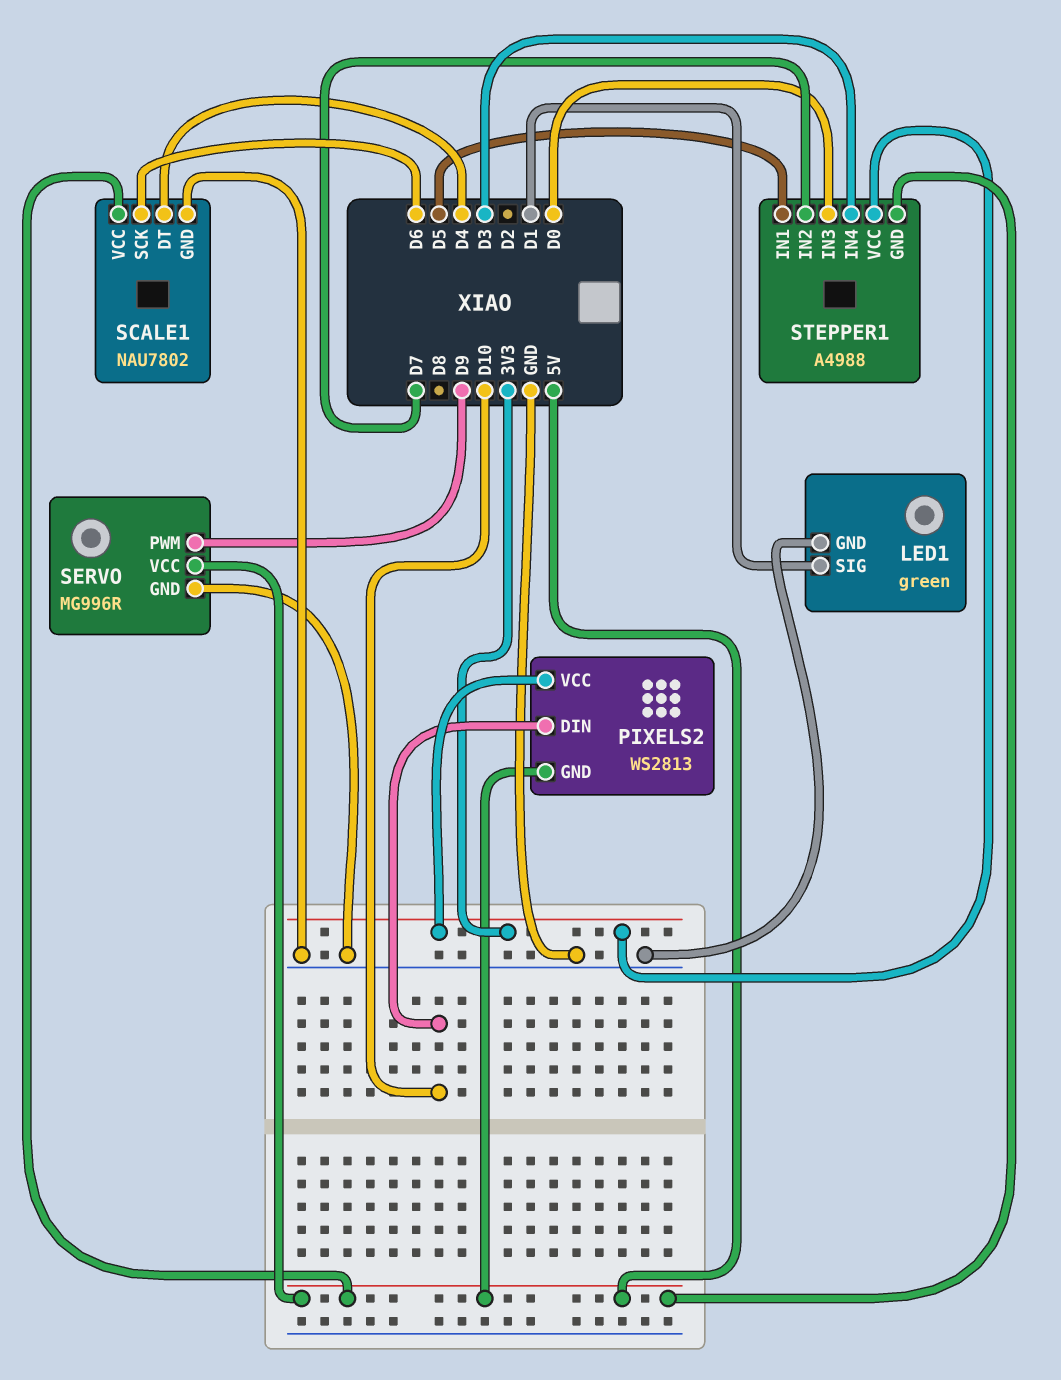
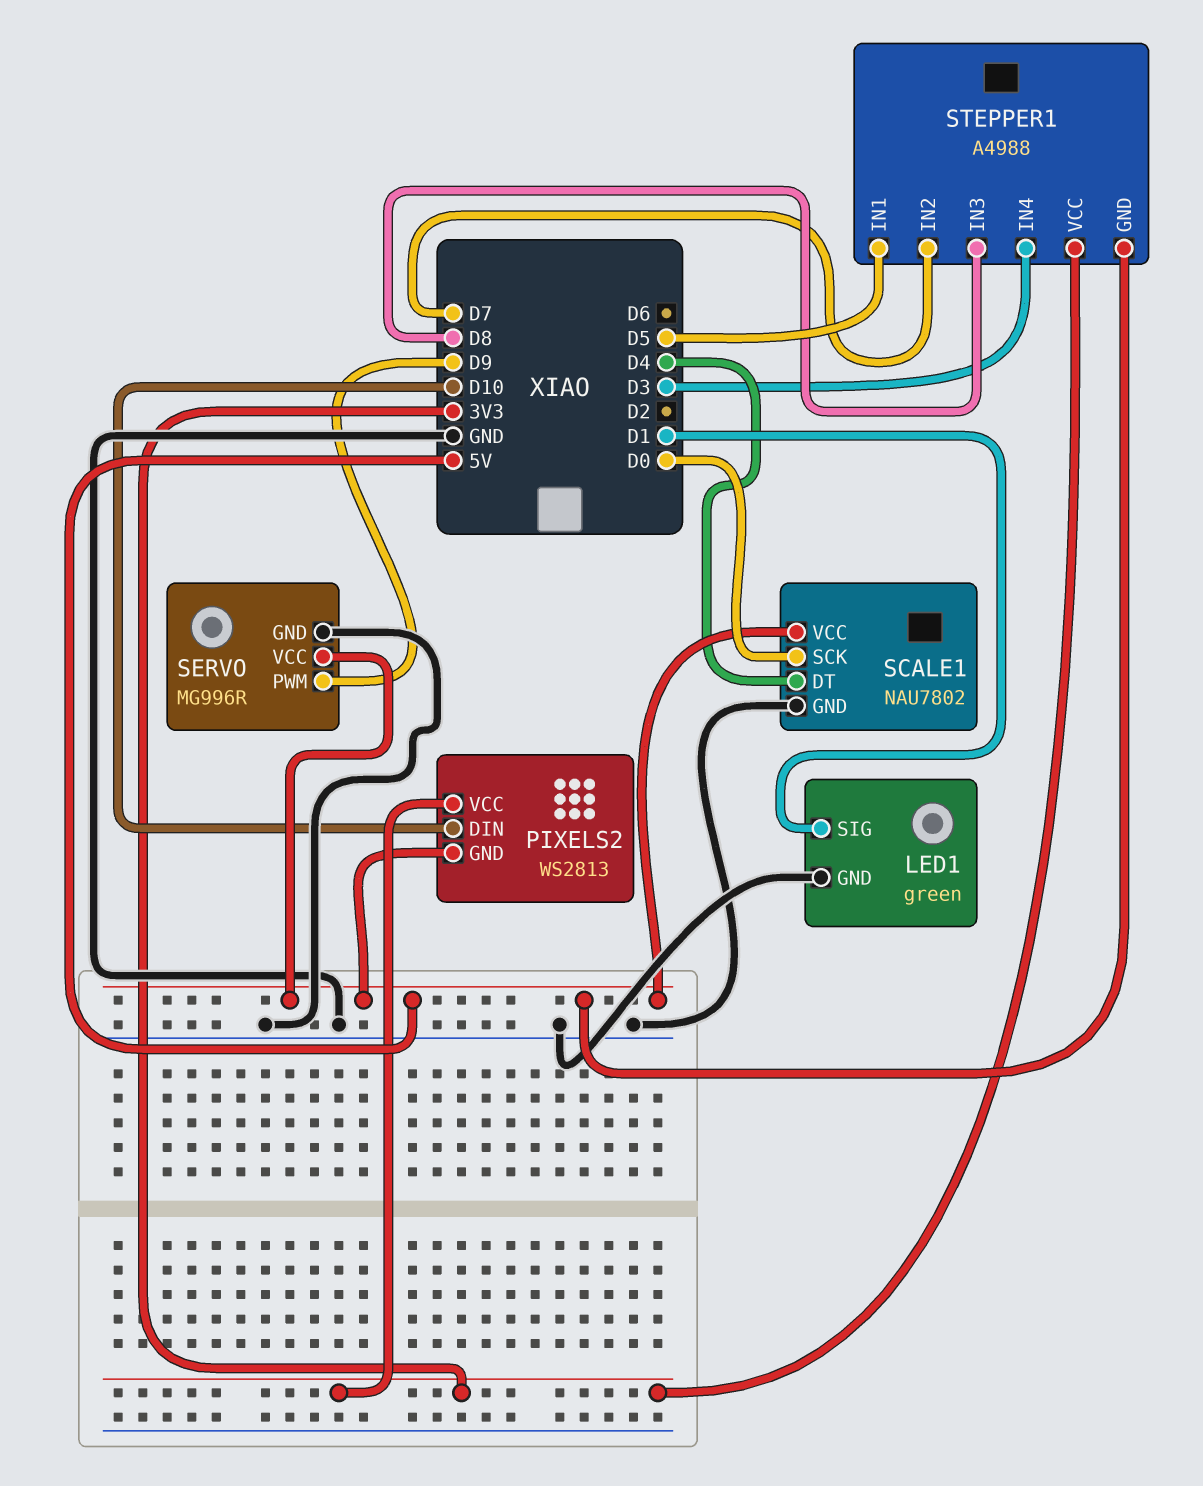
SCALE1 pin SCK: D6 -> D0
STEPPER1 pin IN3: D0 -> D8

